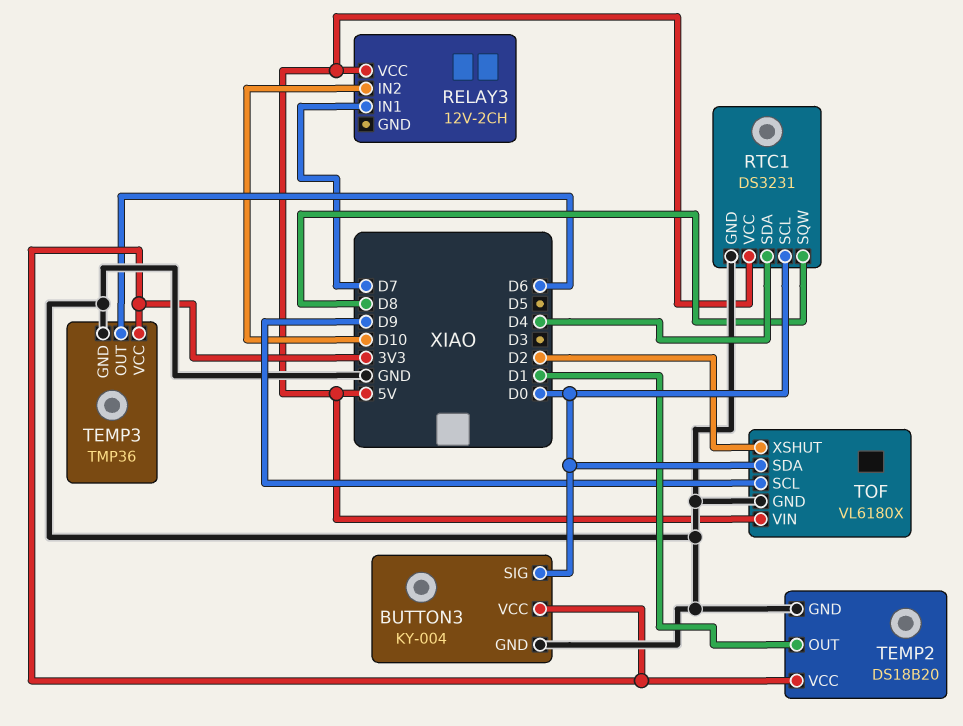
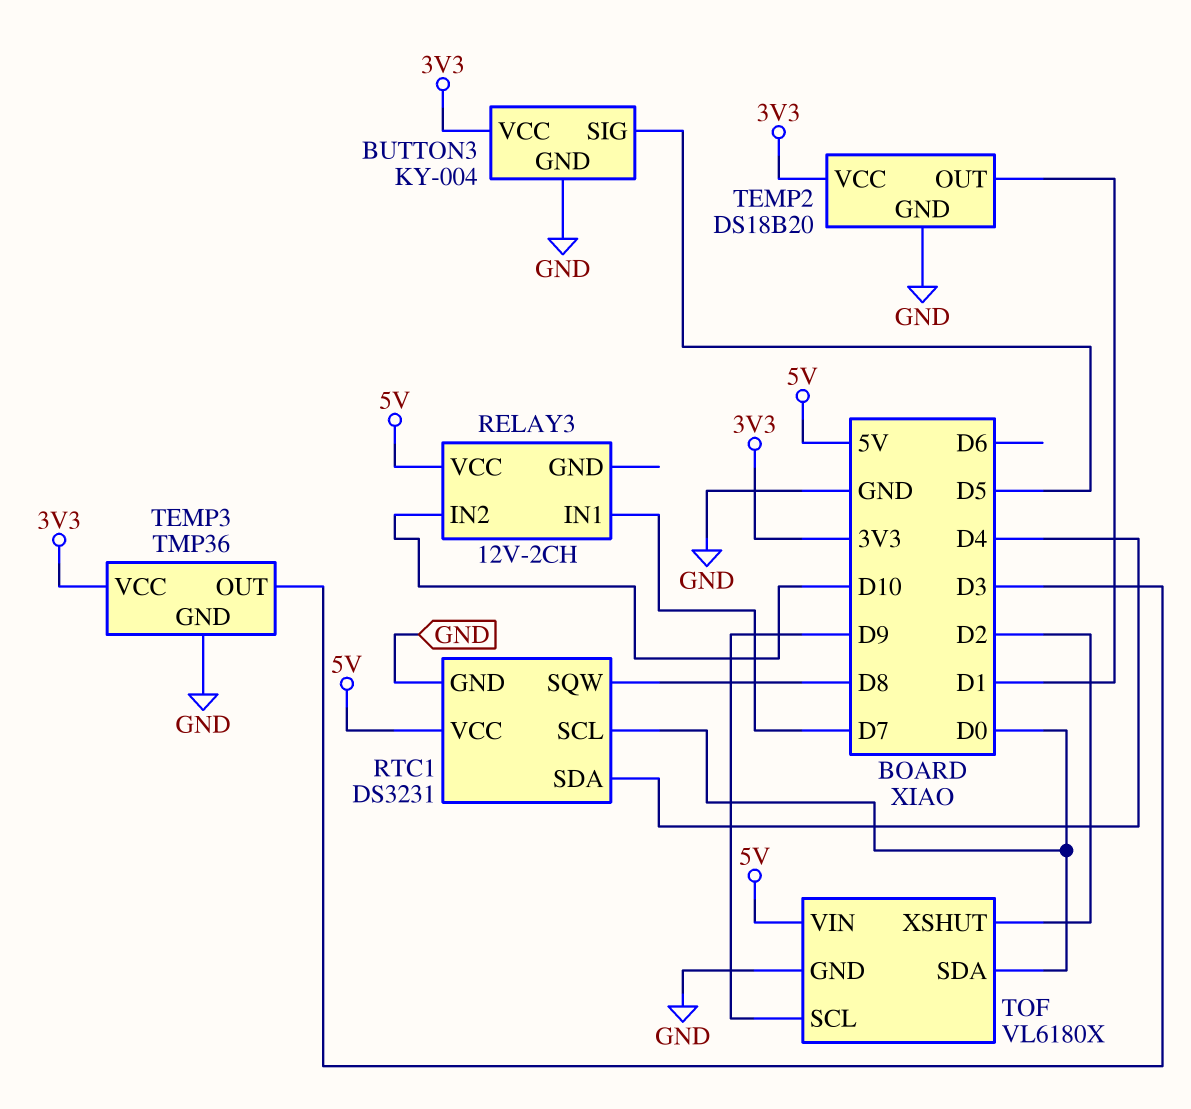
BUTTON3 pin SIG: D0 -> D5
TEMP3 pin OUT: D6 -> D3

